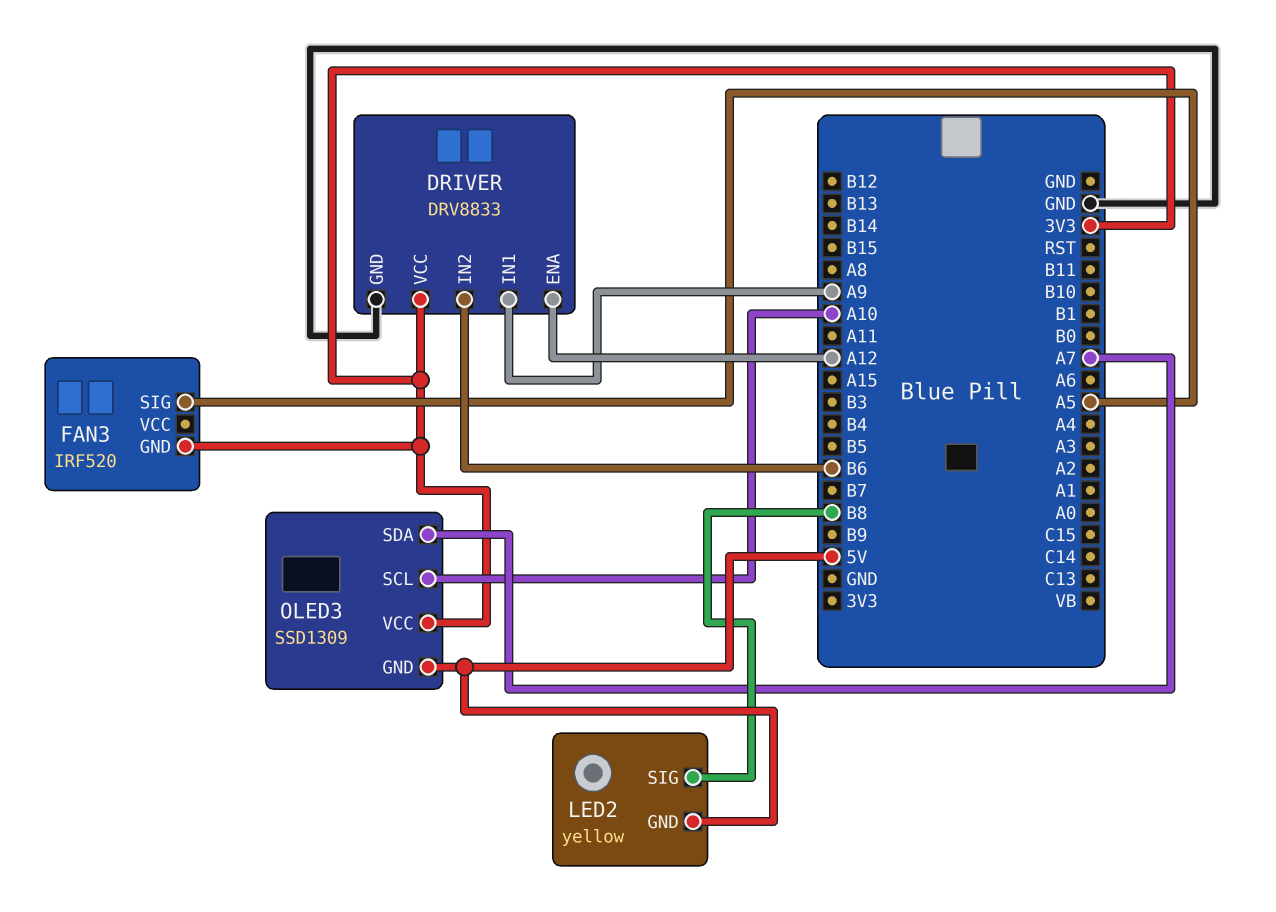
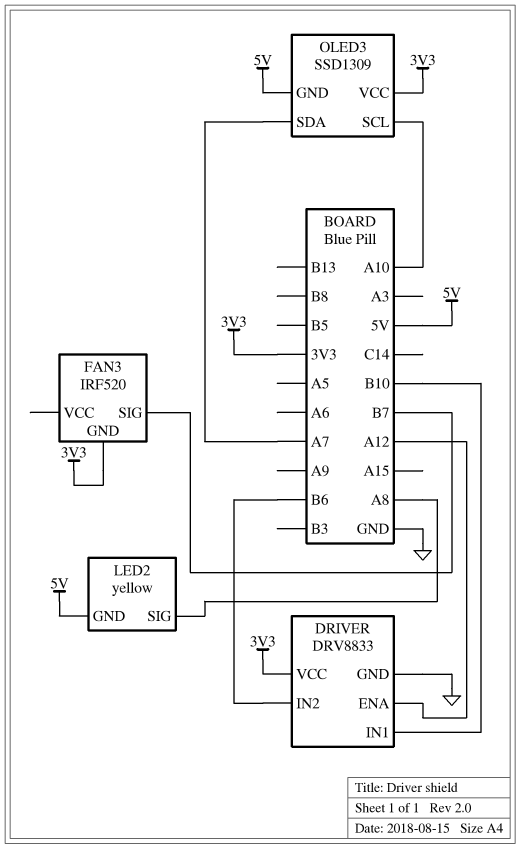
DRIVER pin IN1: A9 -> B10
FAN3 pin SIG: A5 -> B7
LED2 pin SIG: B8 -> A8

